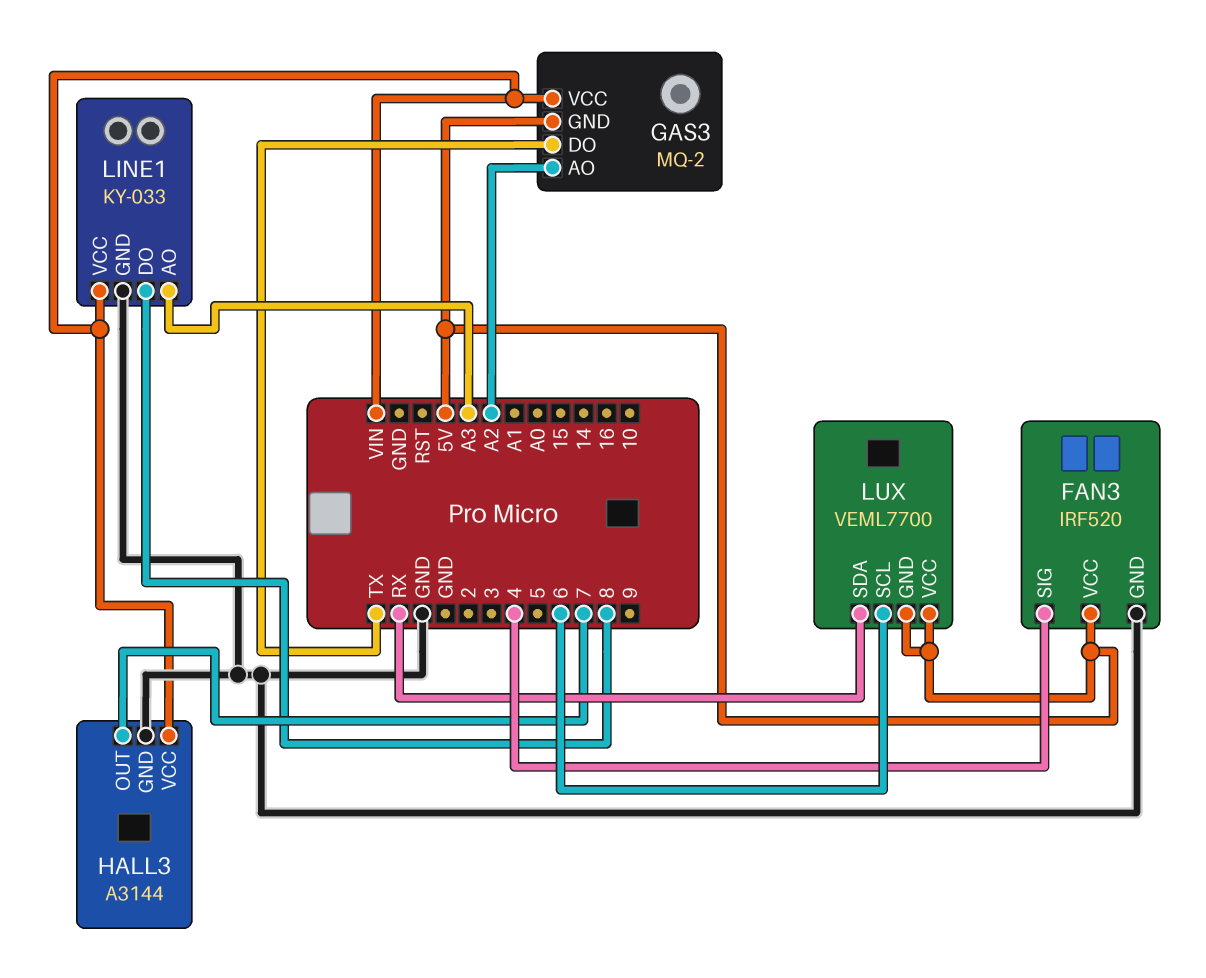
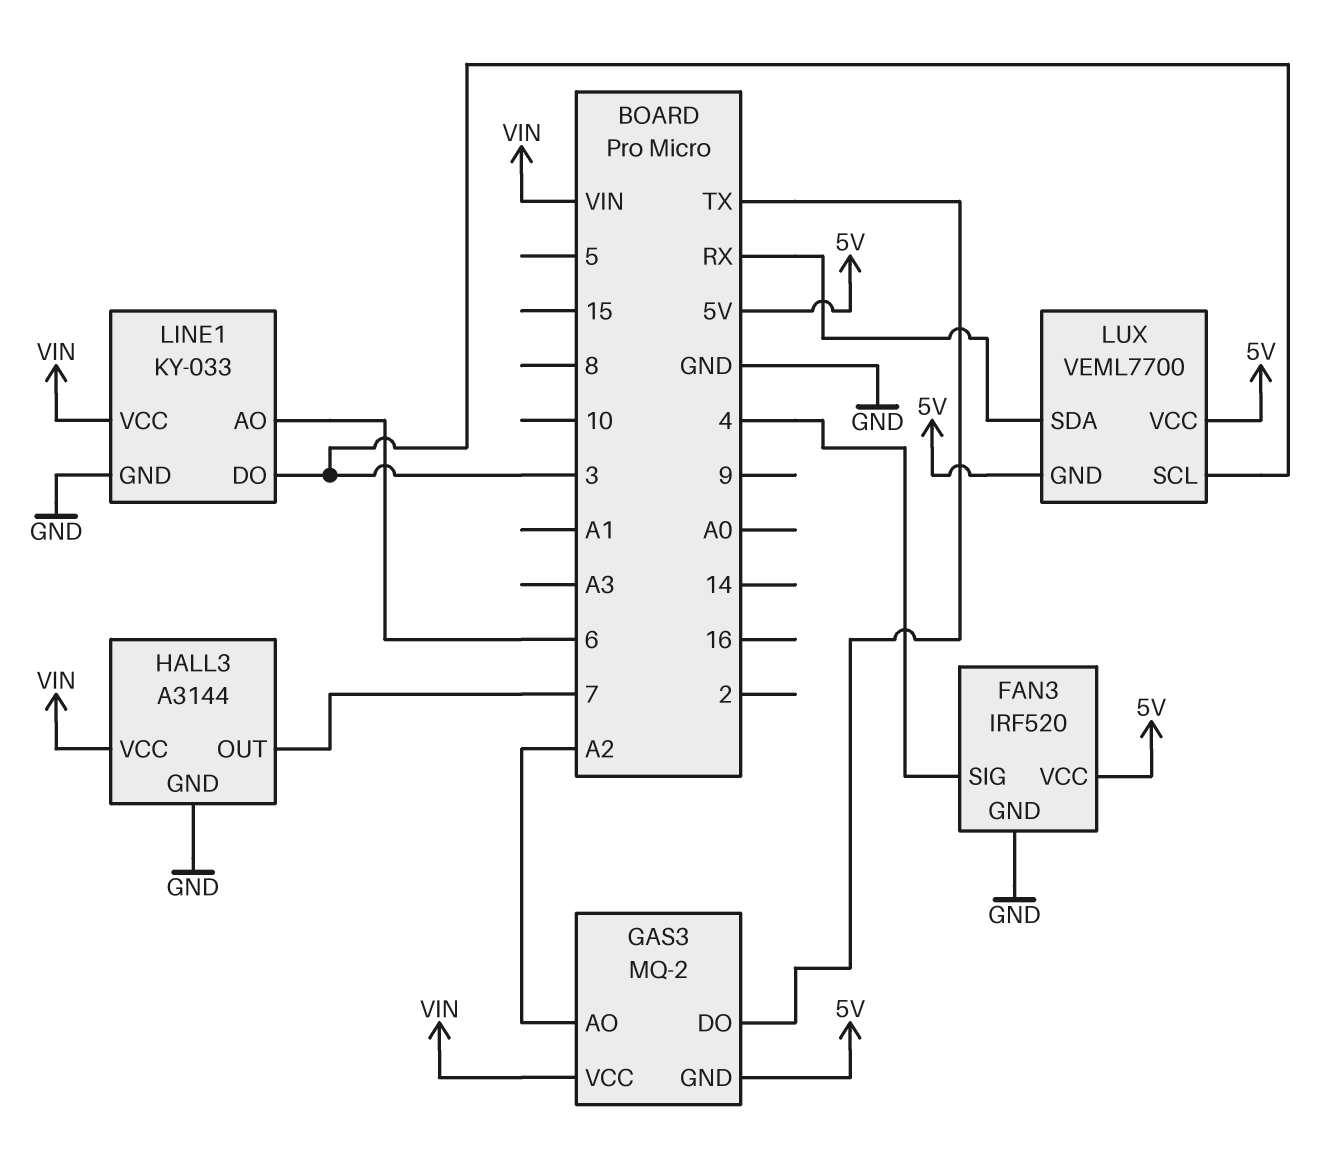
LINE1 pin AO: A3 -> 6
LINE1 pin DO: 8 -> 3
LUX pin SCL: 6 -> 3

